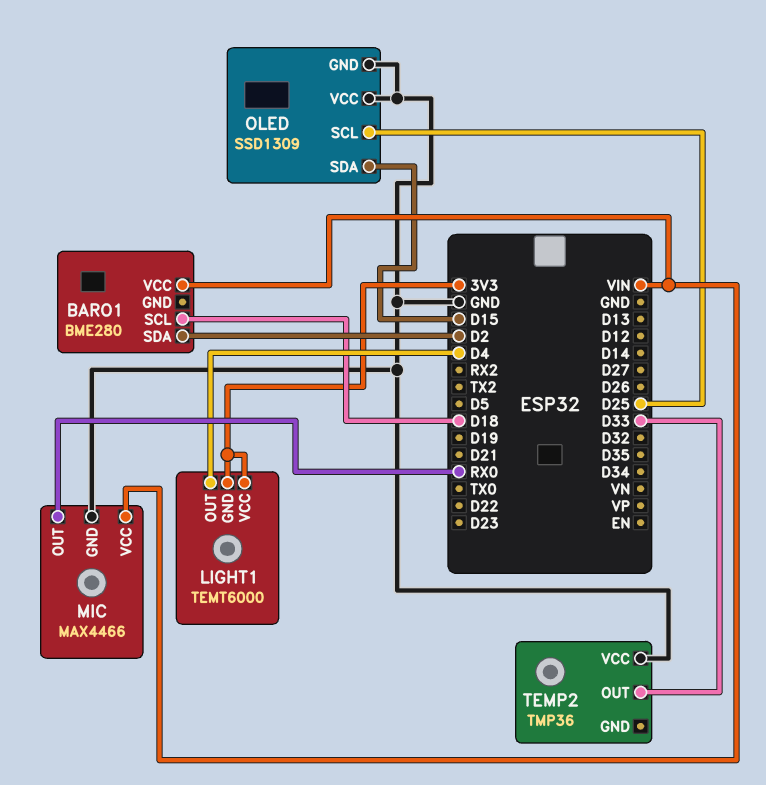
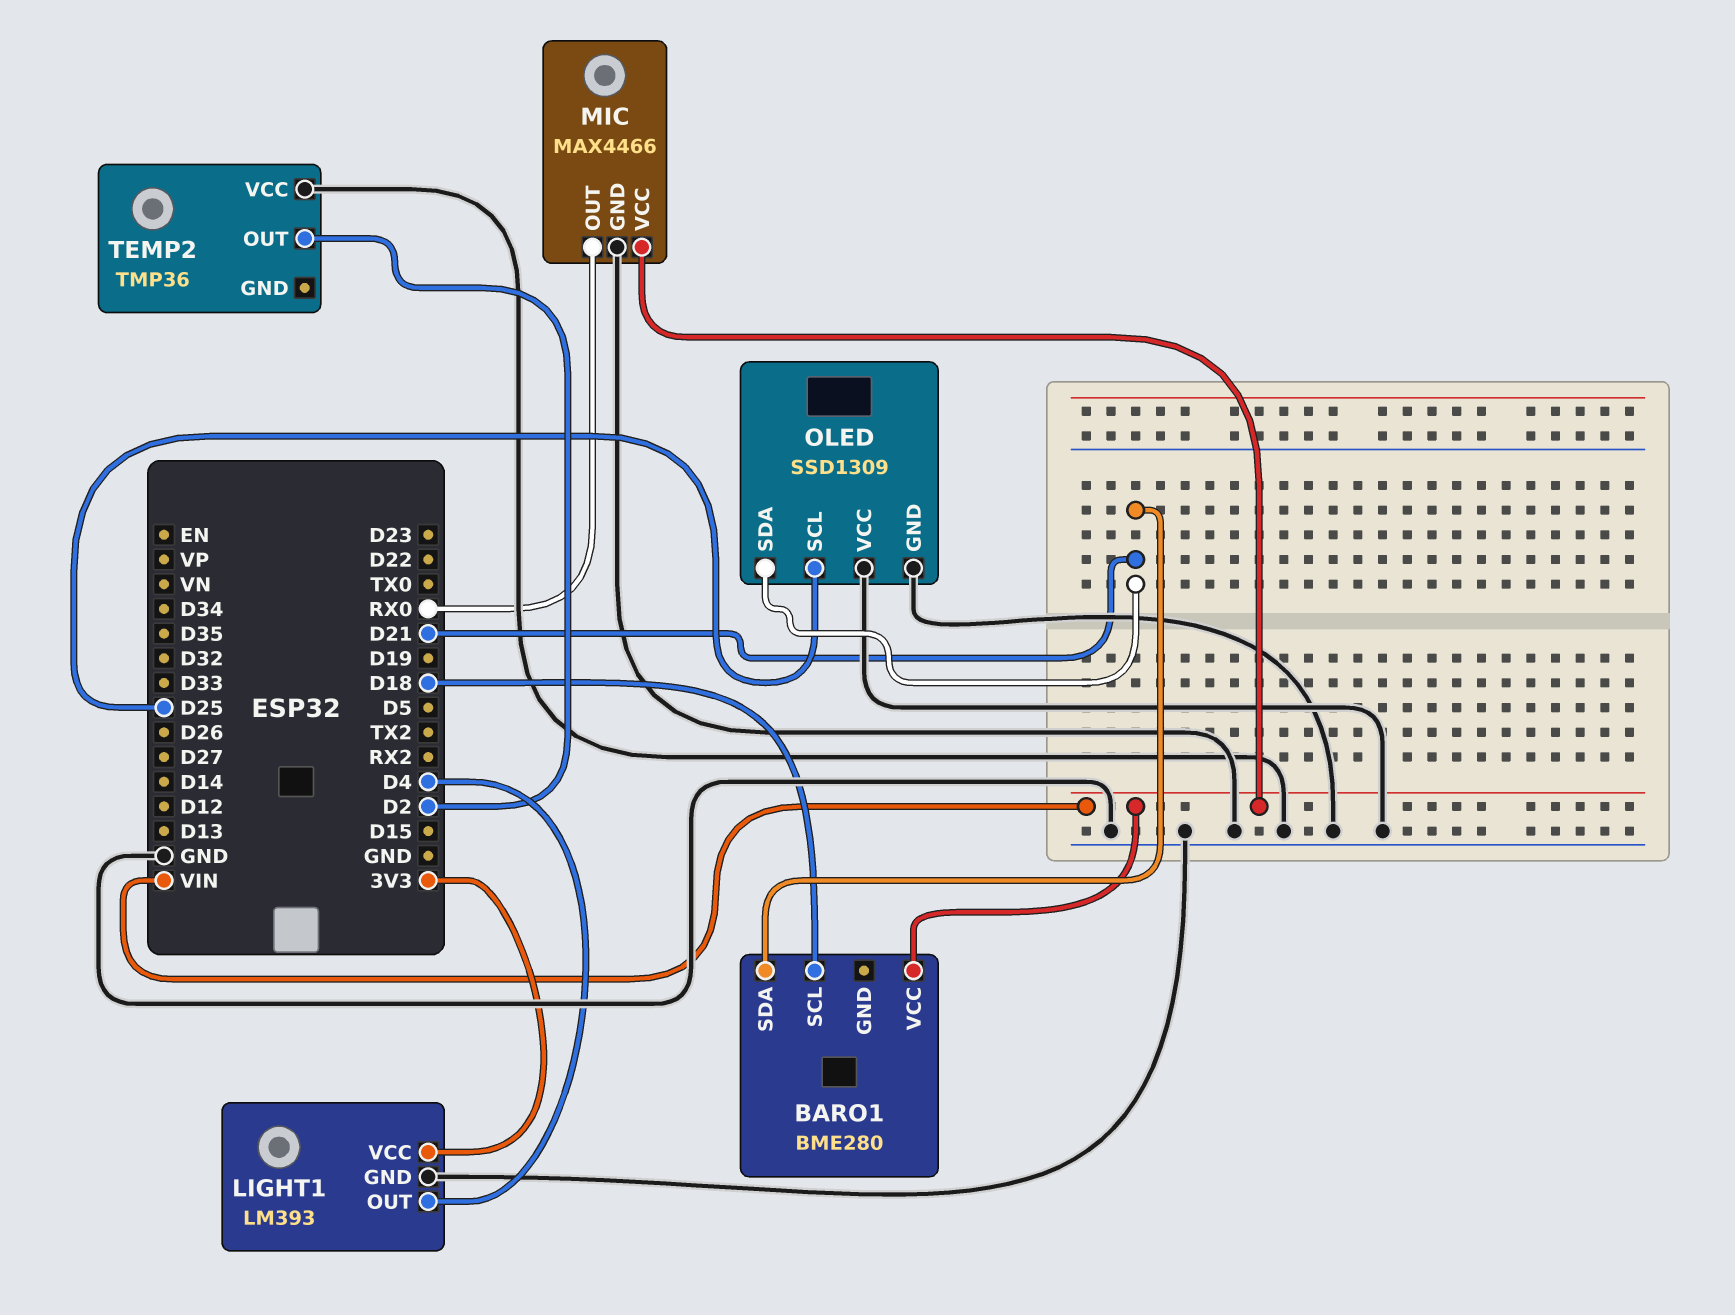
BARO1 pin SDA: D2 -> D21
LIGHT1: TEMT6000 -> LM393
LIGHT1 pin GND: 3V3 -> GND
OLED pin SDA: D15 -> D21
TEMP2 pin OUT: D33 -> D2

